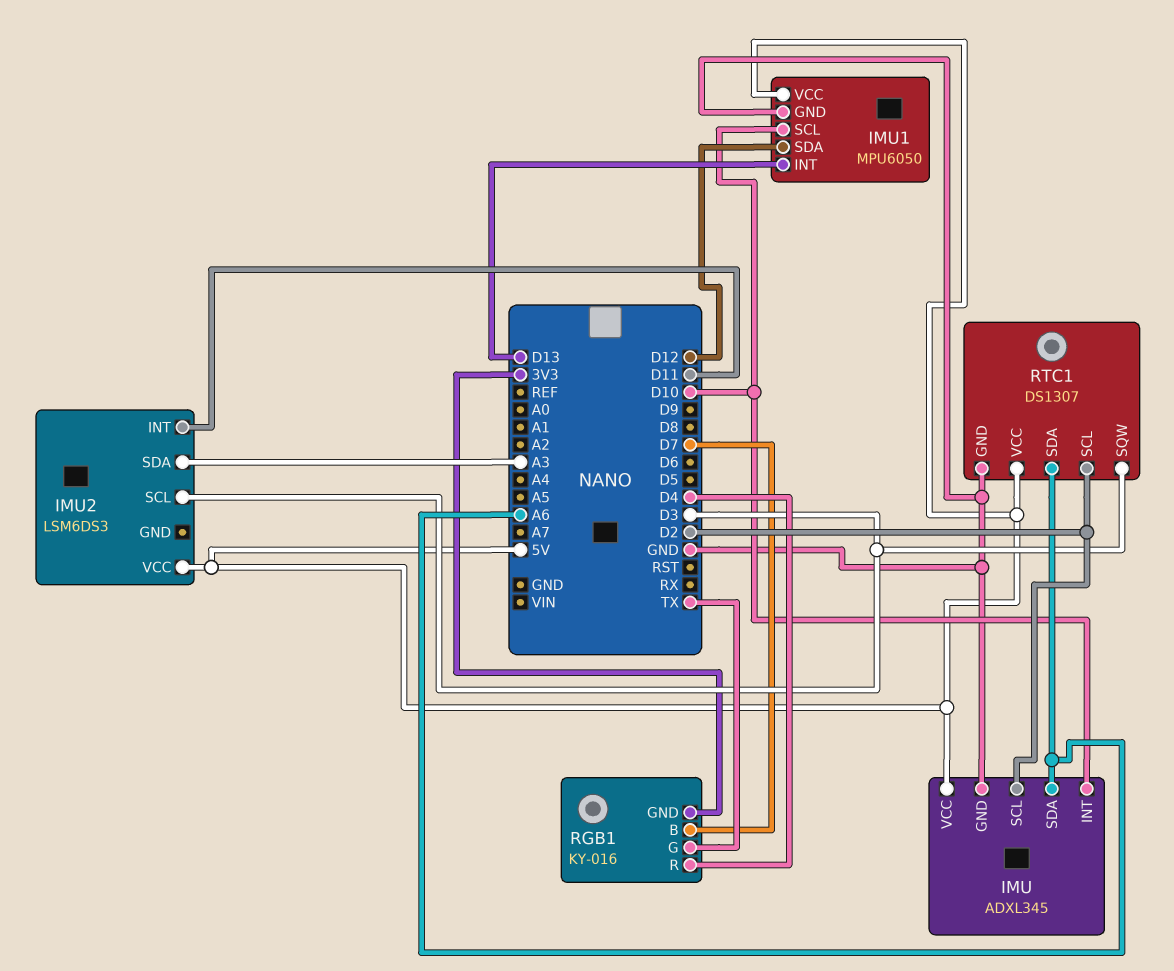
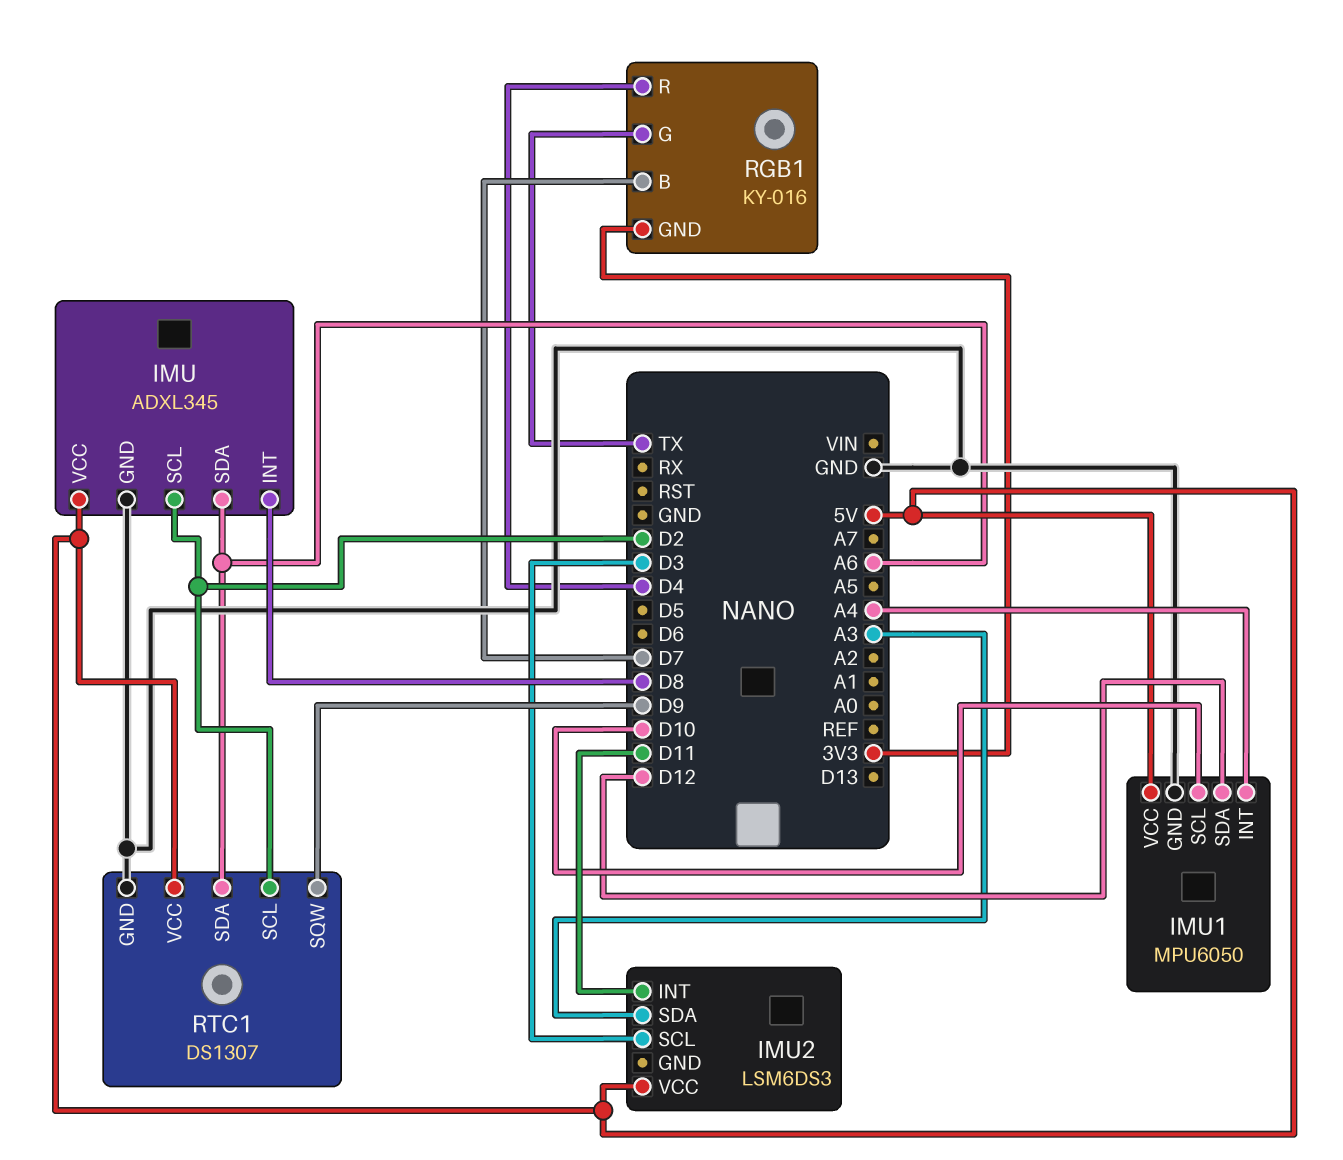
IMU pin INT: D10 -> D8
IMU1 pin INT: D13 -> A4
RTC1 pin SQW: D3 -> D9

